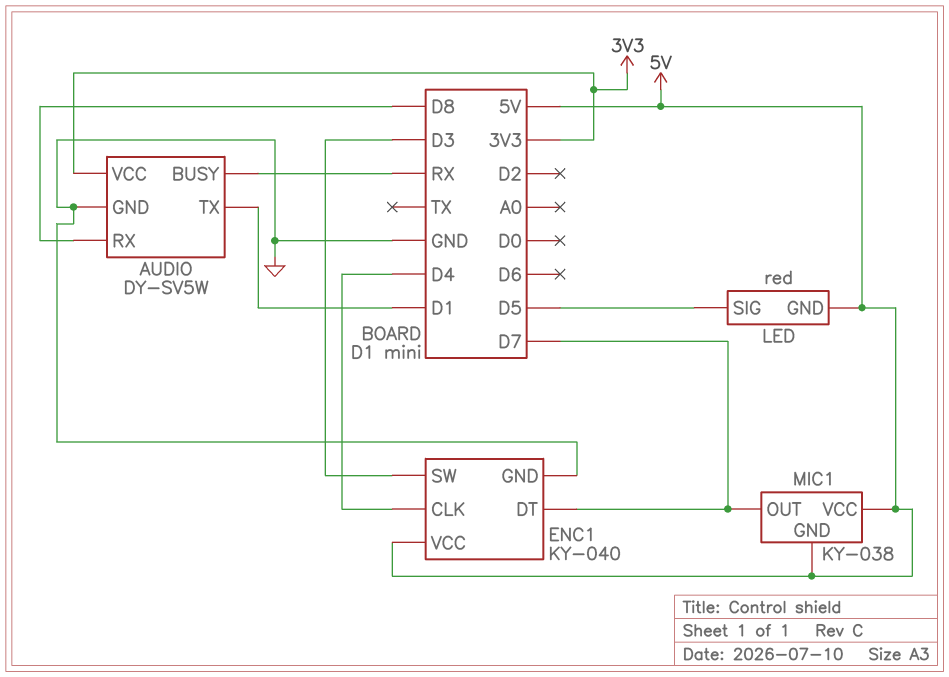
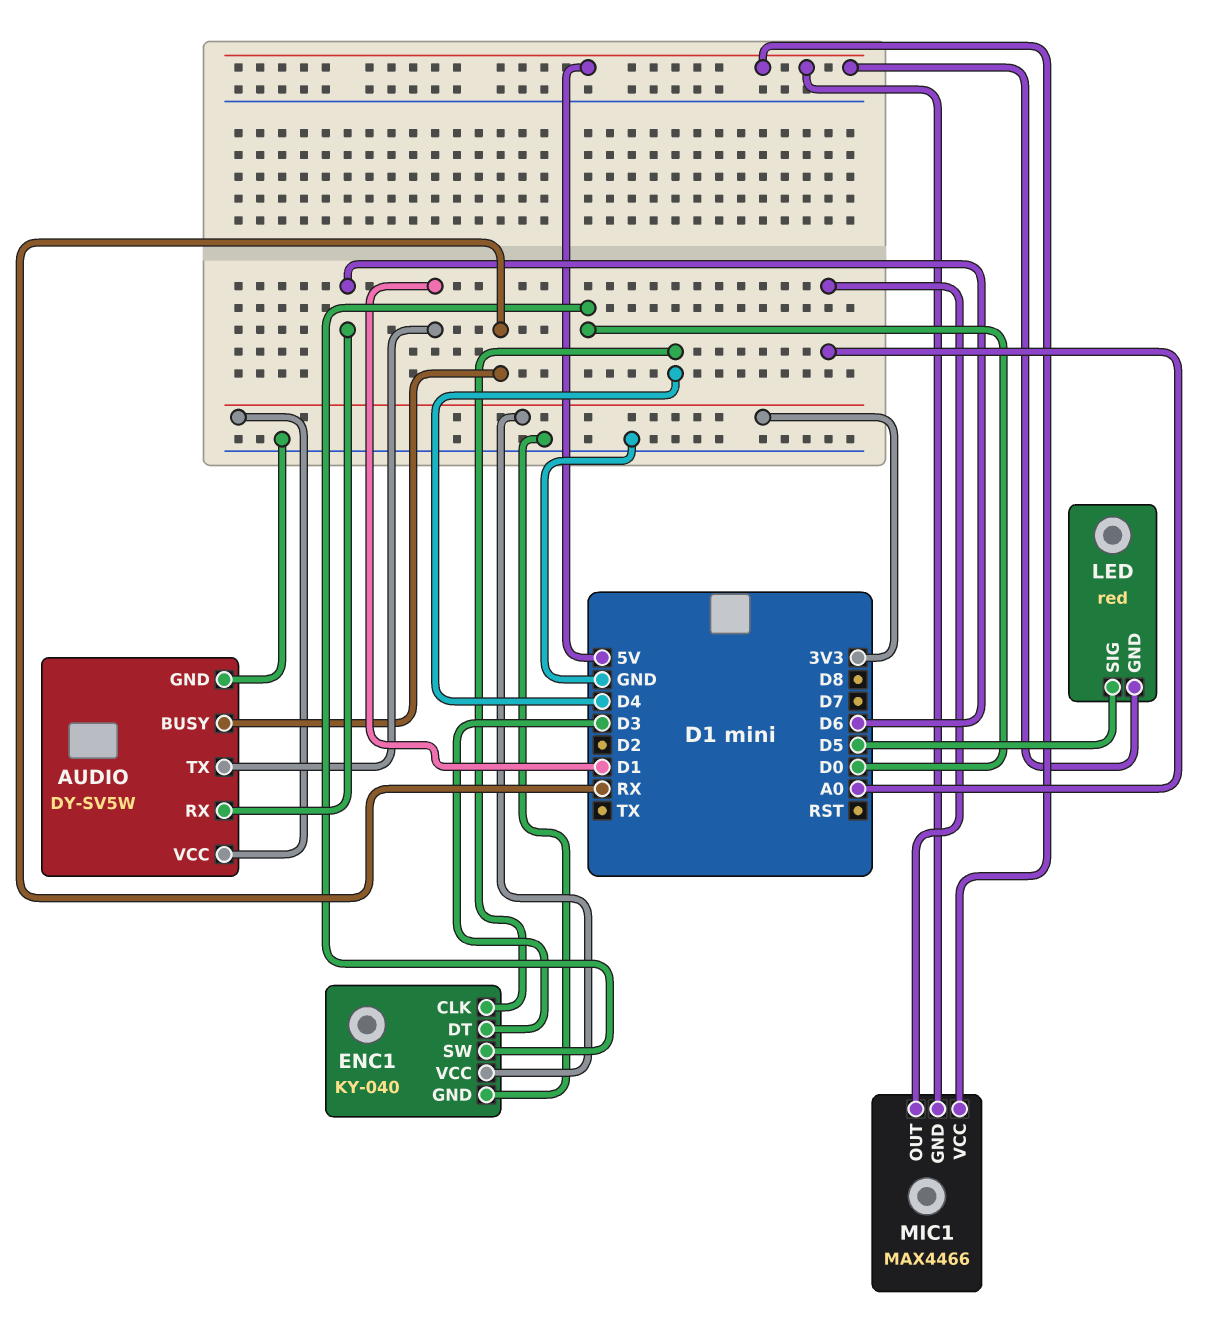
AUDIO pin RX: D8 -> D6
ENC1 pin DT: D7 -> D3
ENC1 pin SW: D3 -> D0
ENC1 pin VCC: 5V -> 3V3
MIC1: KY-038 -> MAX4466
MIC1 pin OUT: D7 -> A0

